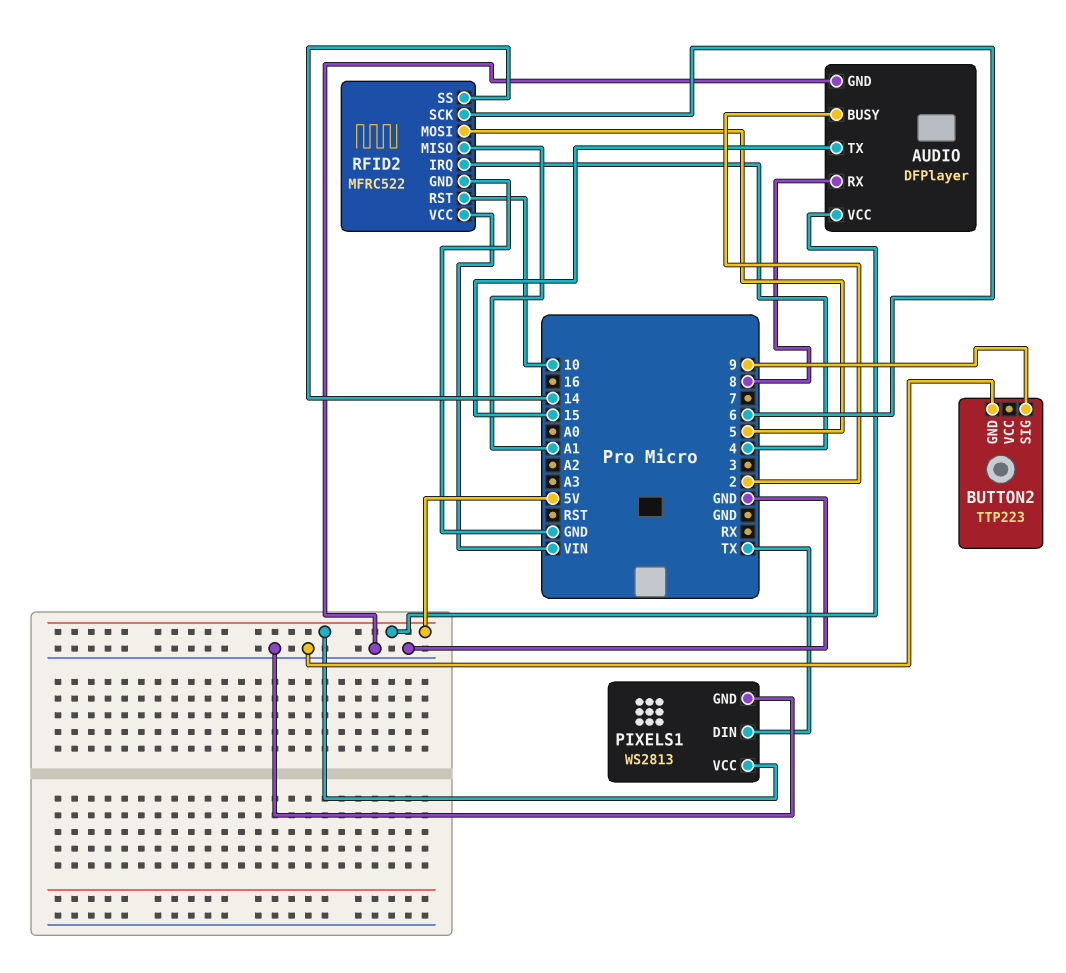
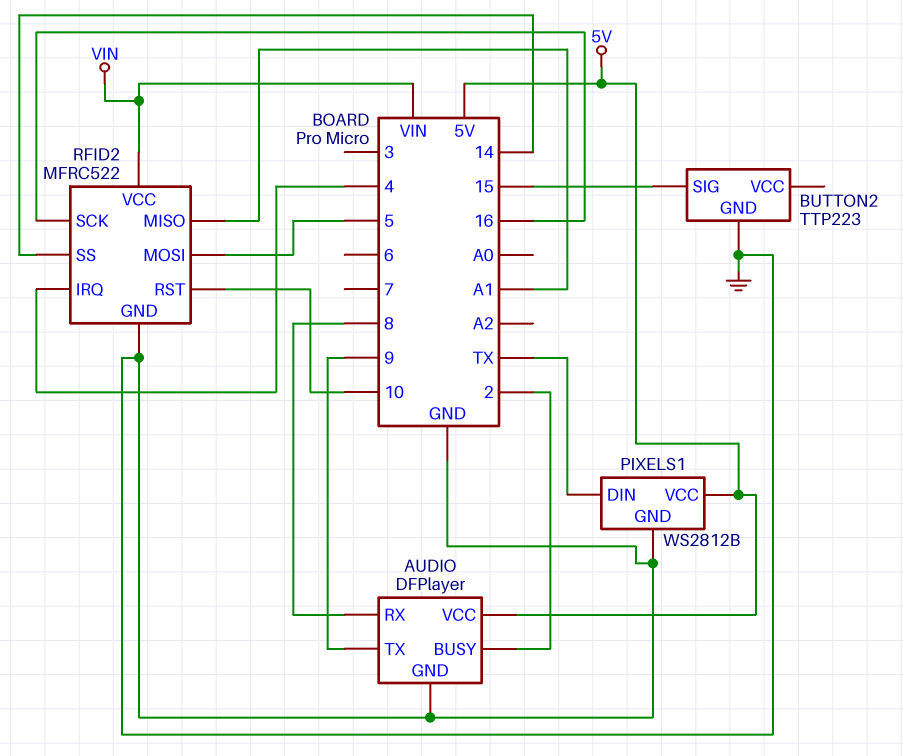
AUDIO pin TX: 15 -> 9
BUTTON2 pin SIG: 9 -> 15
PIXELS1: WS2813 -> WS2812B
RFID2 pin SCK: 6 -> 16

